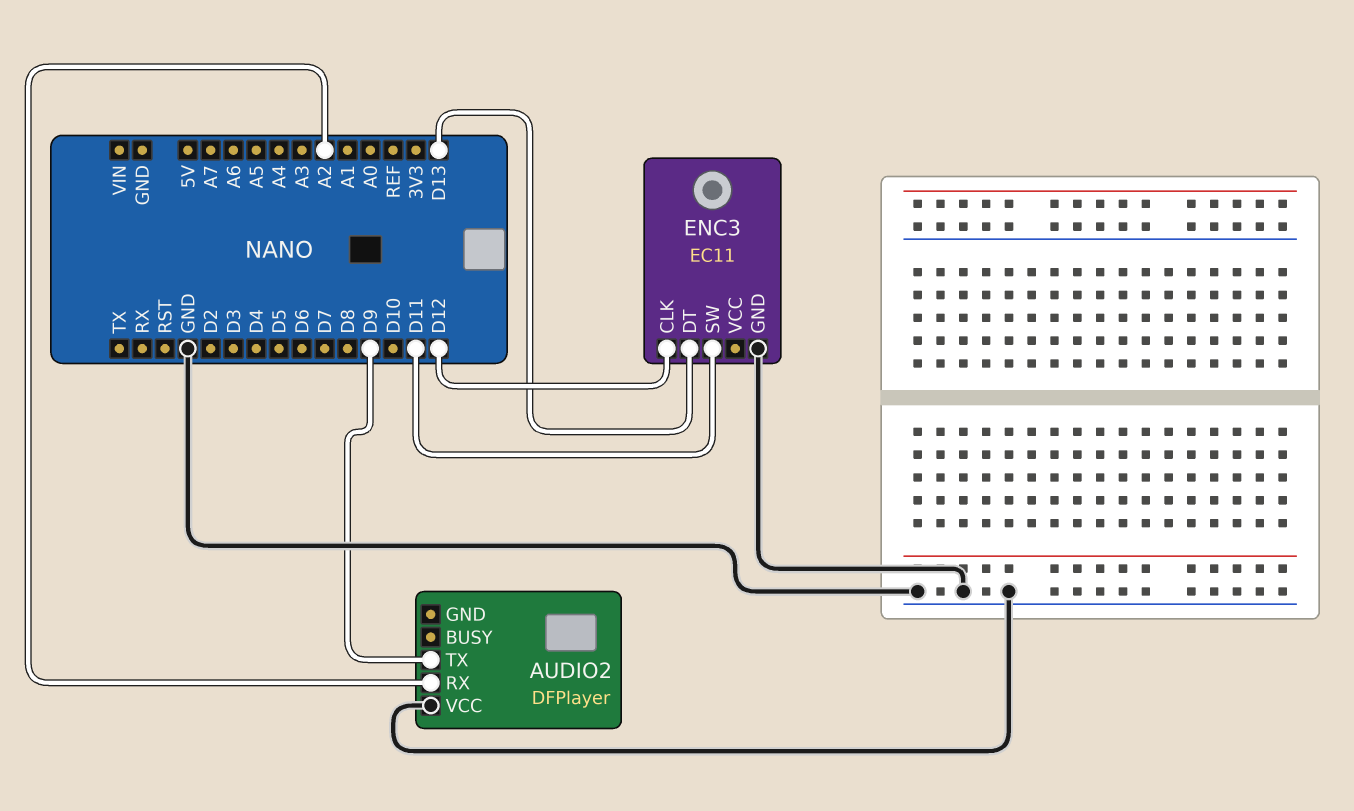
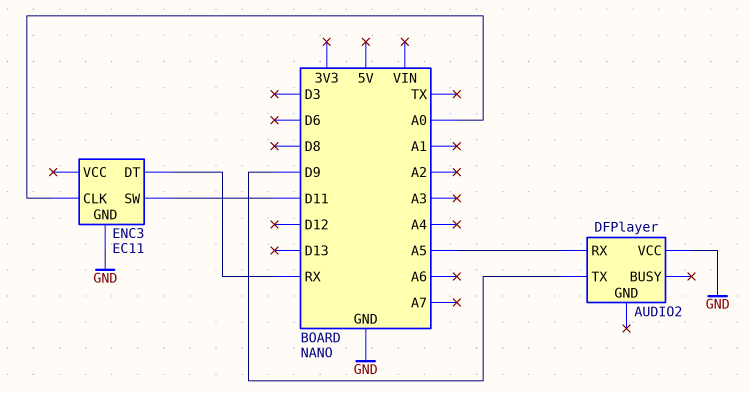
AUDIO2 pin RX: A2 -> A5
ENC3 pin CLK: D12 -> A0
ENC3 pin DT: D13 -> RX

